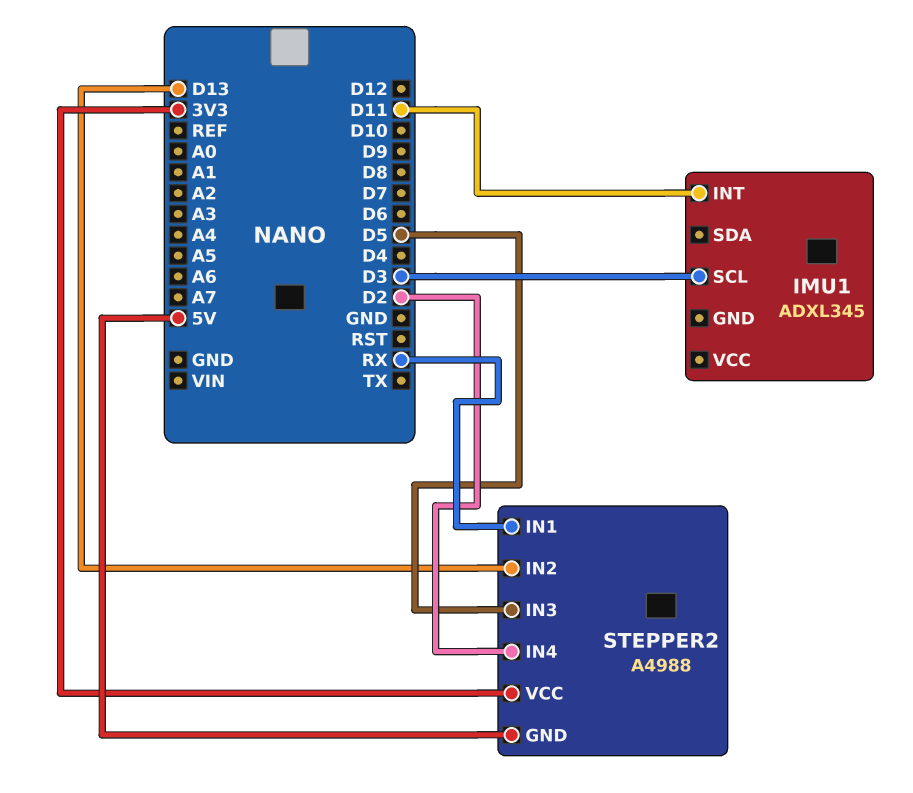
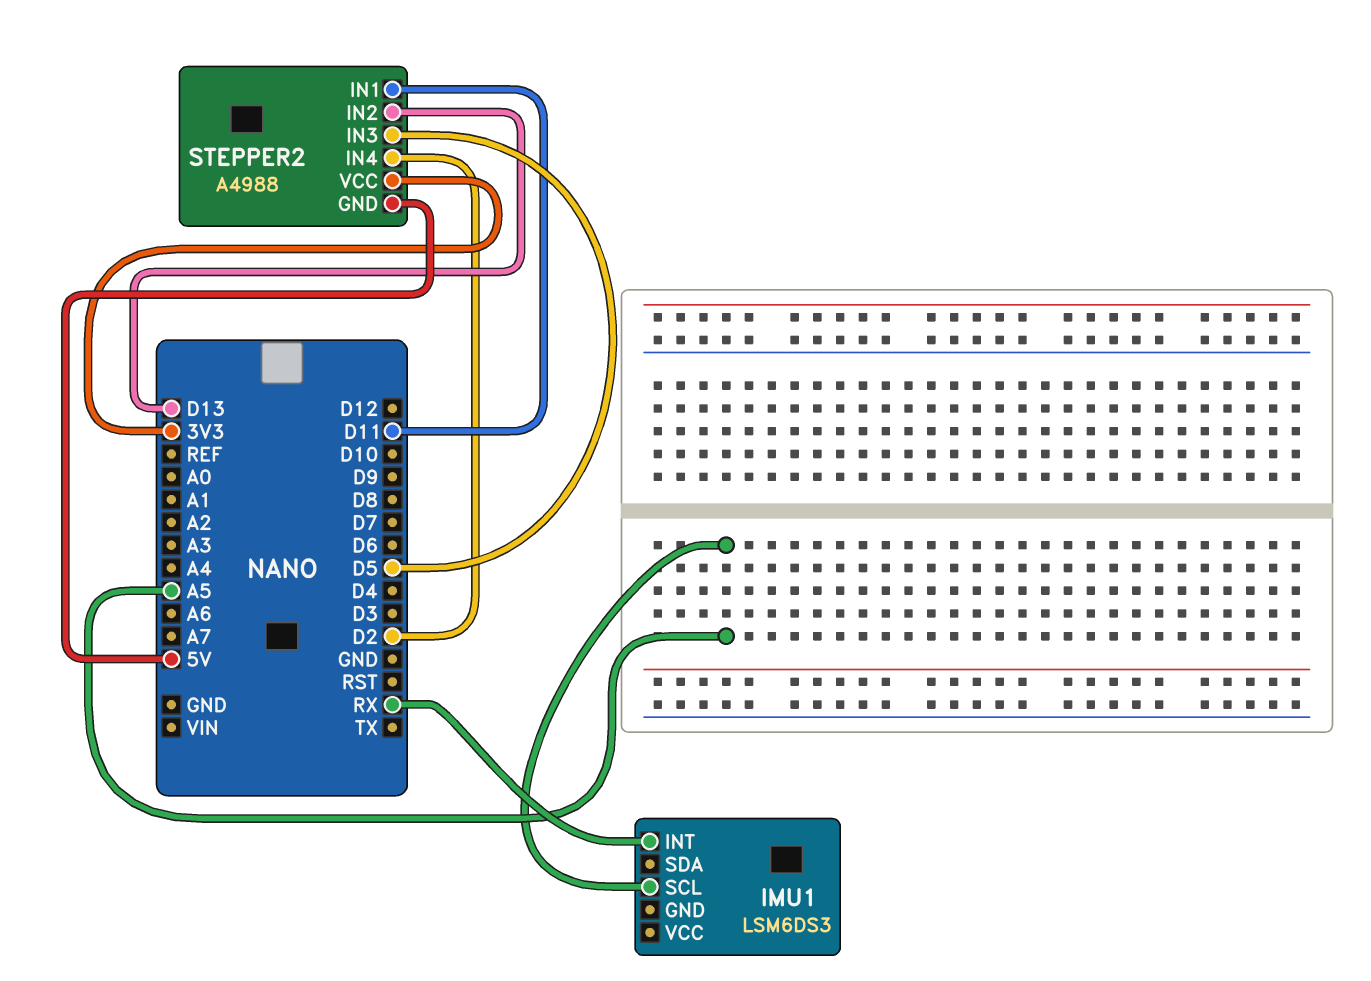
IMU1: ADXL345 -> LSM6DS3
IMU1 pin INT: D11 -> RX
IMU1 pin SCL: D3 -> A5
STEPPER2 pin IN1: RX -> D11

